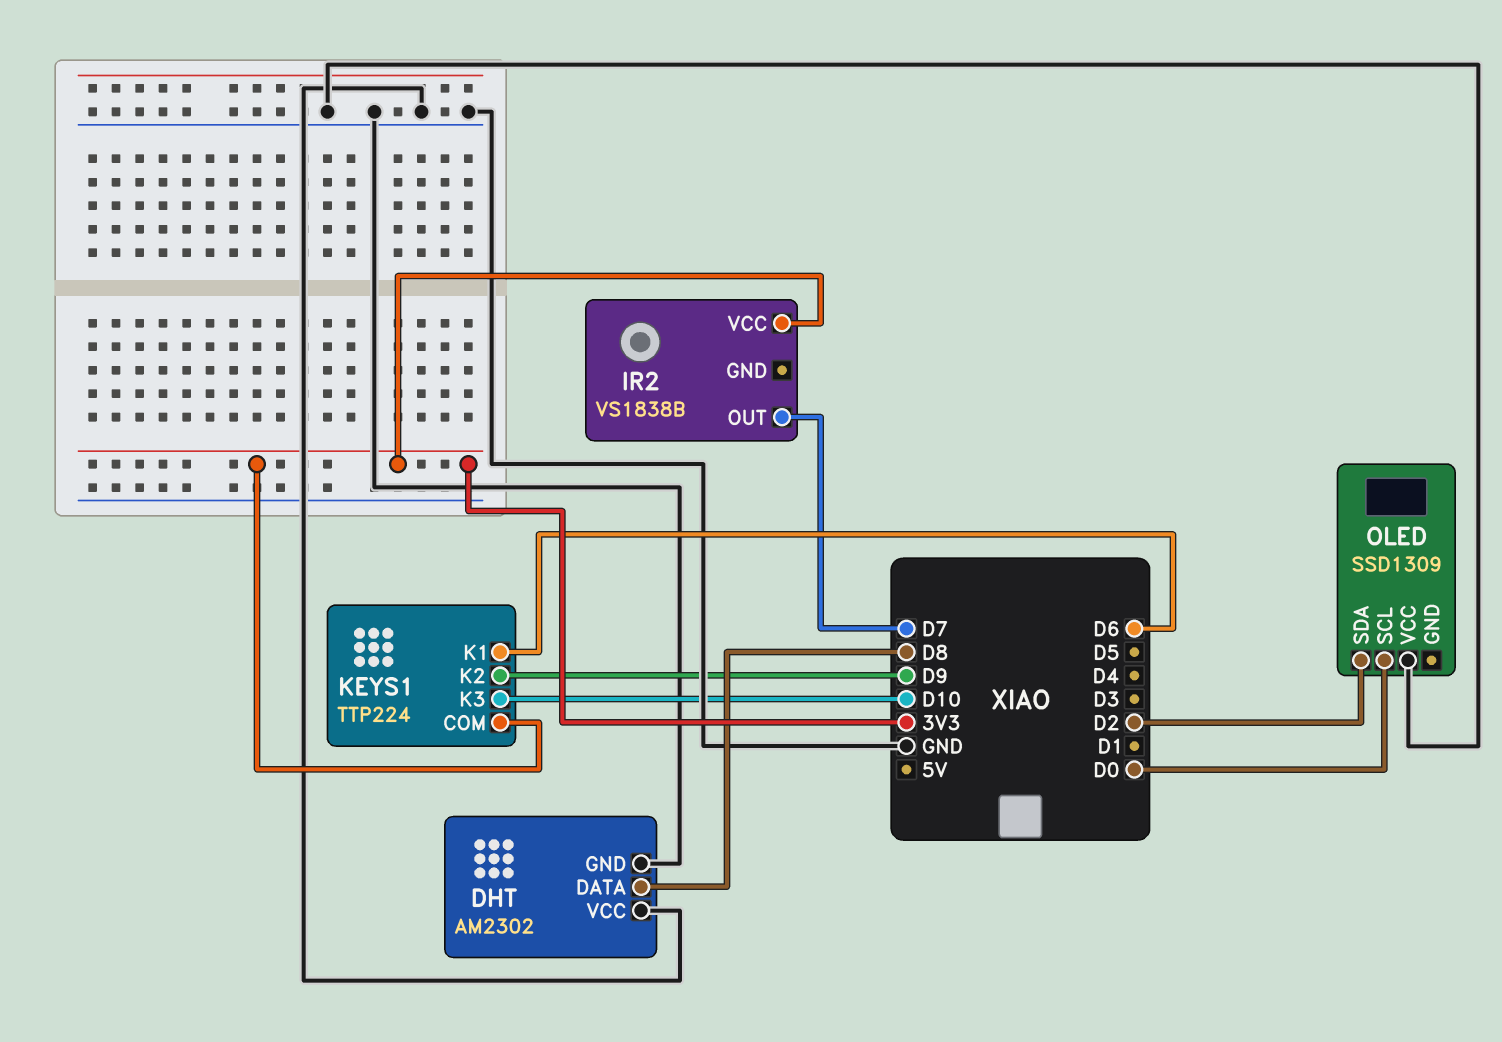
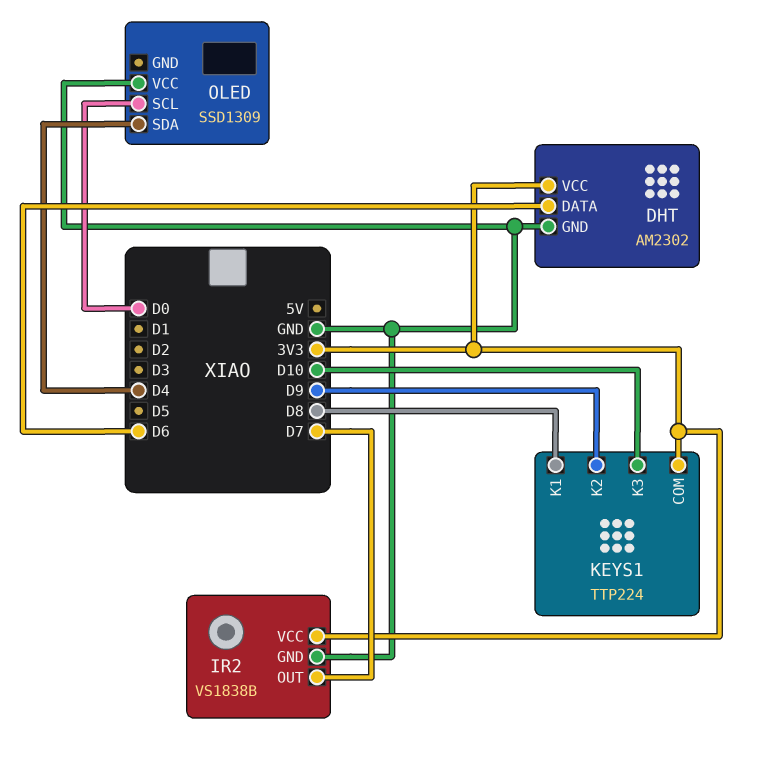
DHT pin DATA: D8 -> D6
DHT pin VCC: GND -> 3V3
IR2 pin GND: none -> GND
KEYS1 pin K1: D6 -> D8
OLED pin SDA: D2 -> D4

